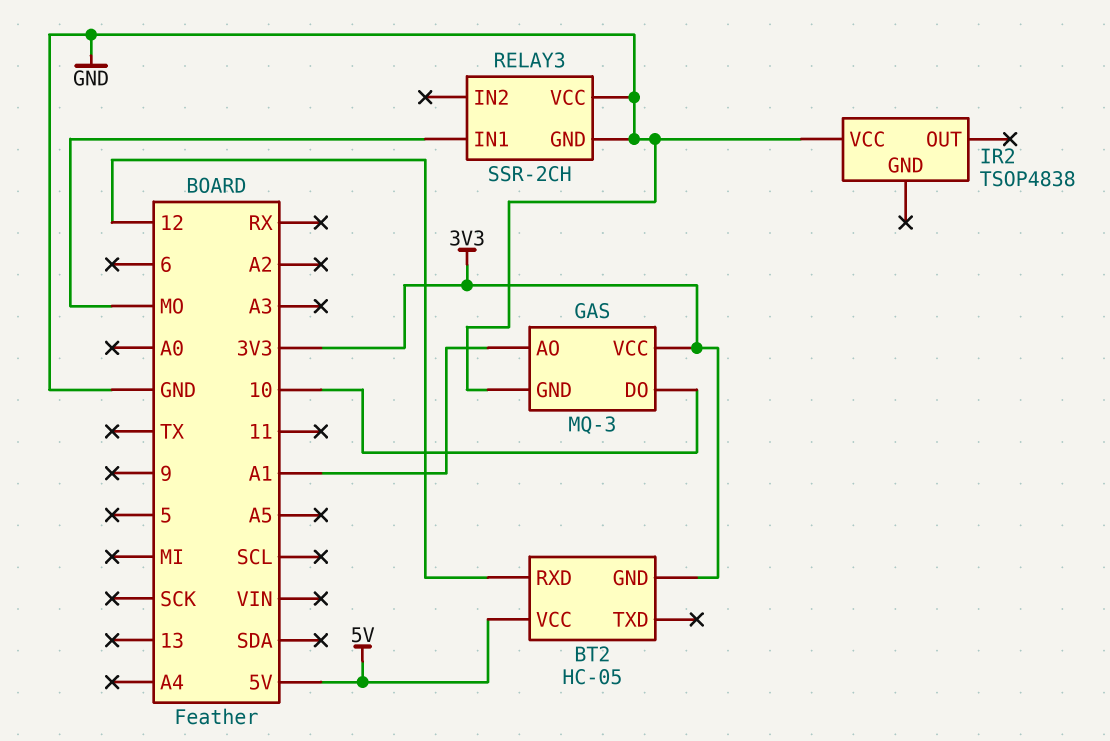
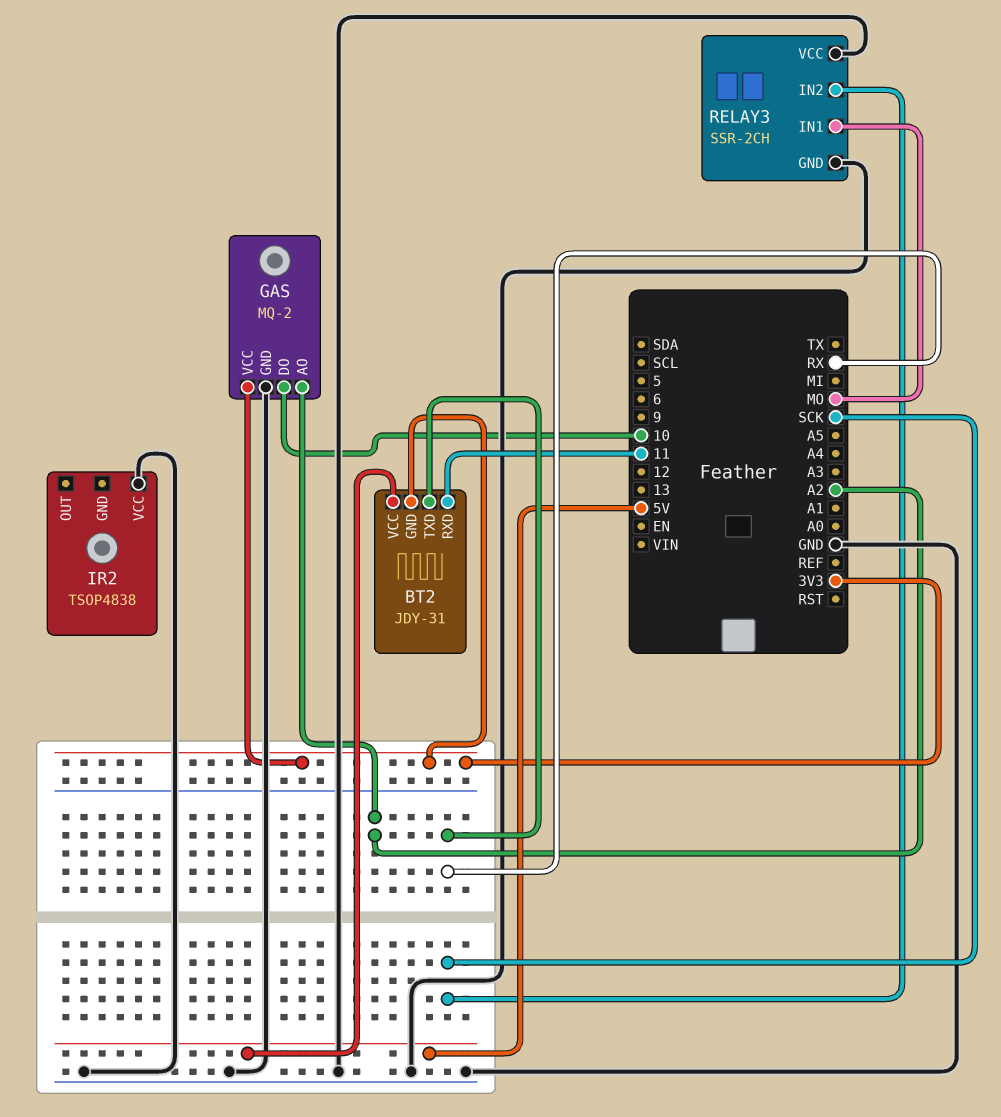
BT2: HC-05 -> JDY-31
BT2 pin RXD: 12 -> 11
BT2 pin TXD: none -> RX
GAS: MQ-3 -> MQ-2
GAS pin AO: A1 -> A2
RELAY3 pin IN2: none -> SCK

